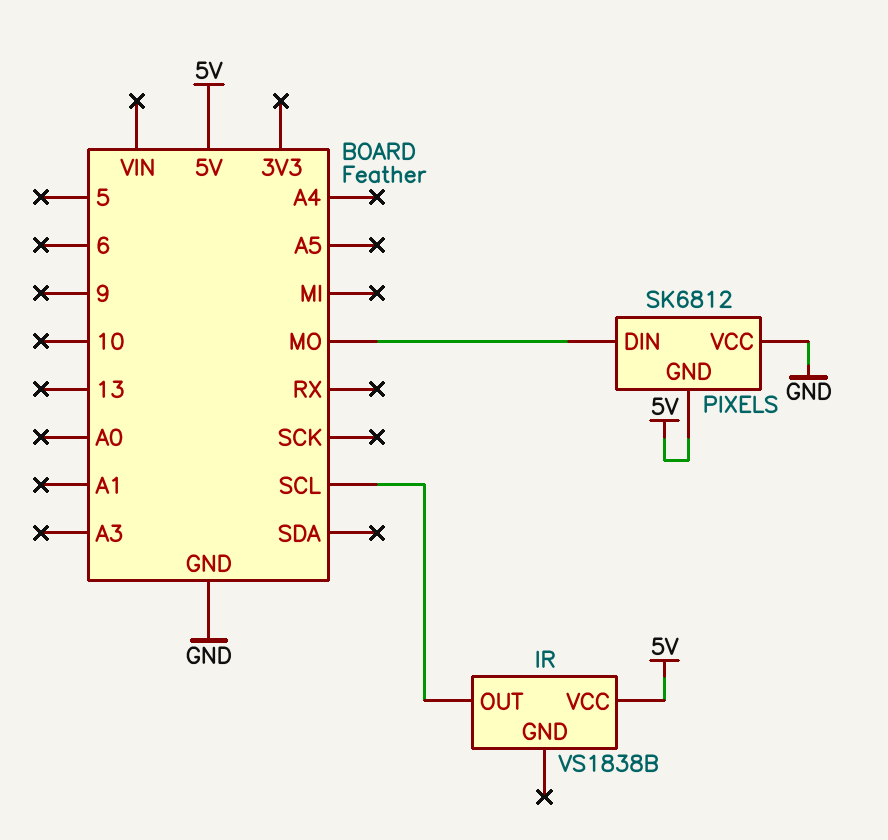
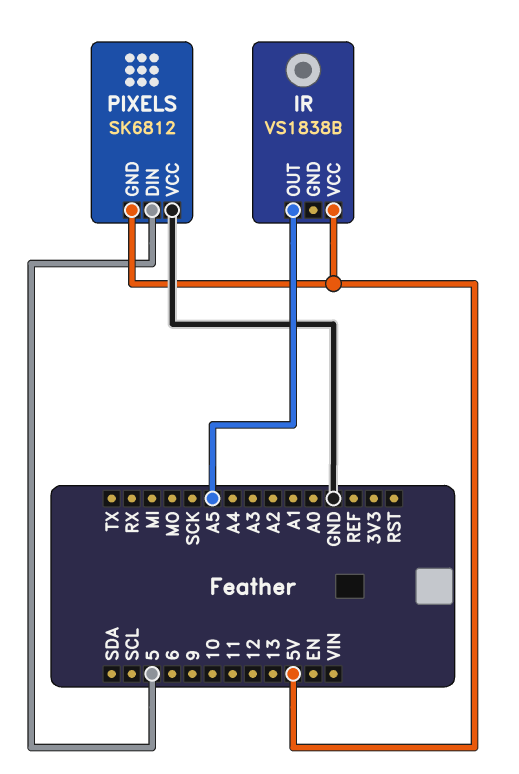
IR pin OUT: SCL -> A5
PIXELS pin DIN: MO -> 5

